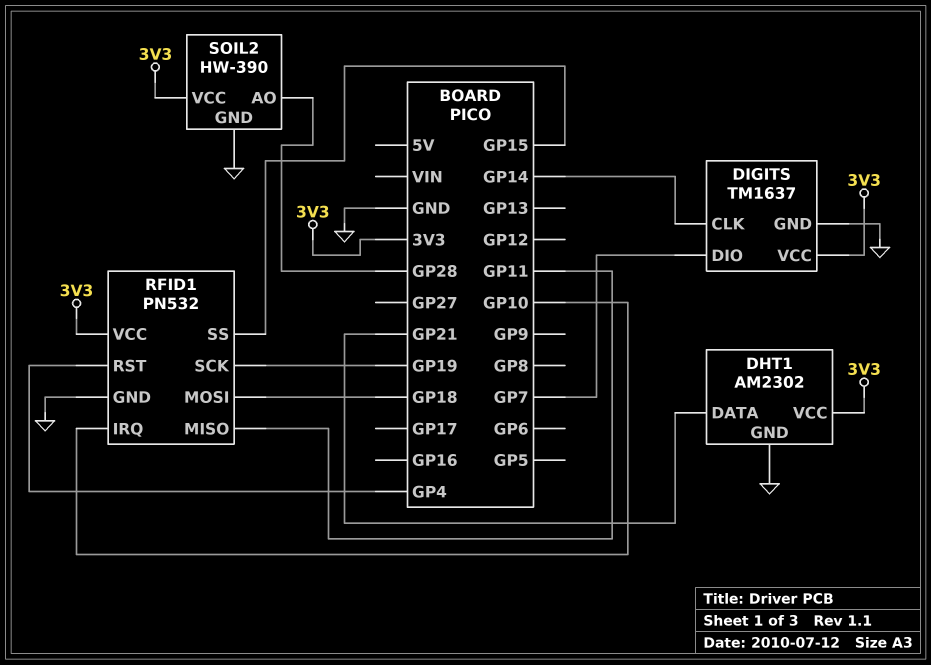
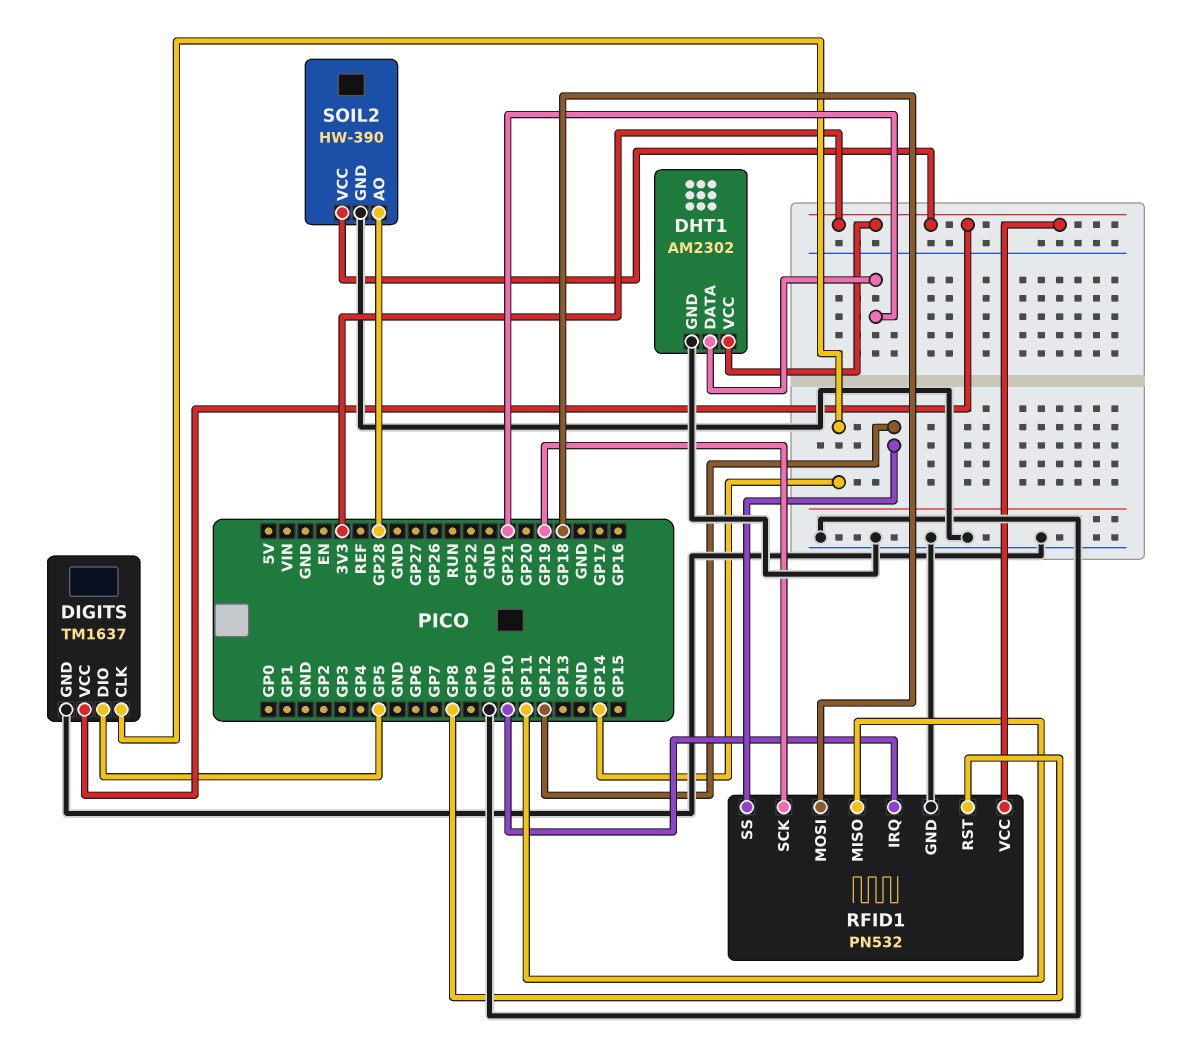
DIGITS pin DIO: GP7 -> GP5
RFID1 pin RST: GP4 -> GP8
RFID1 pin SS: GP15 -> GP12

